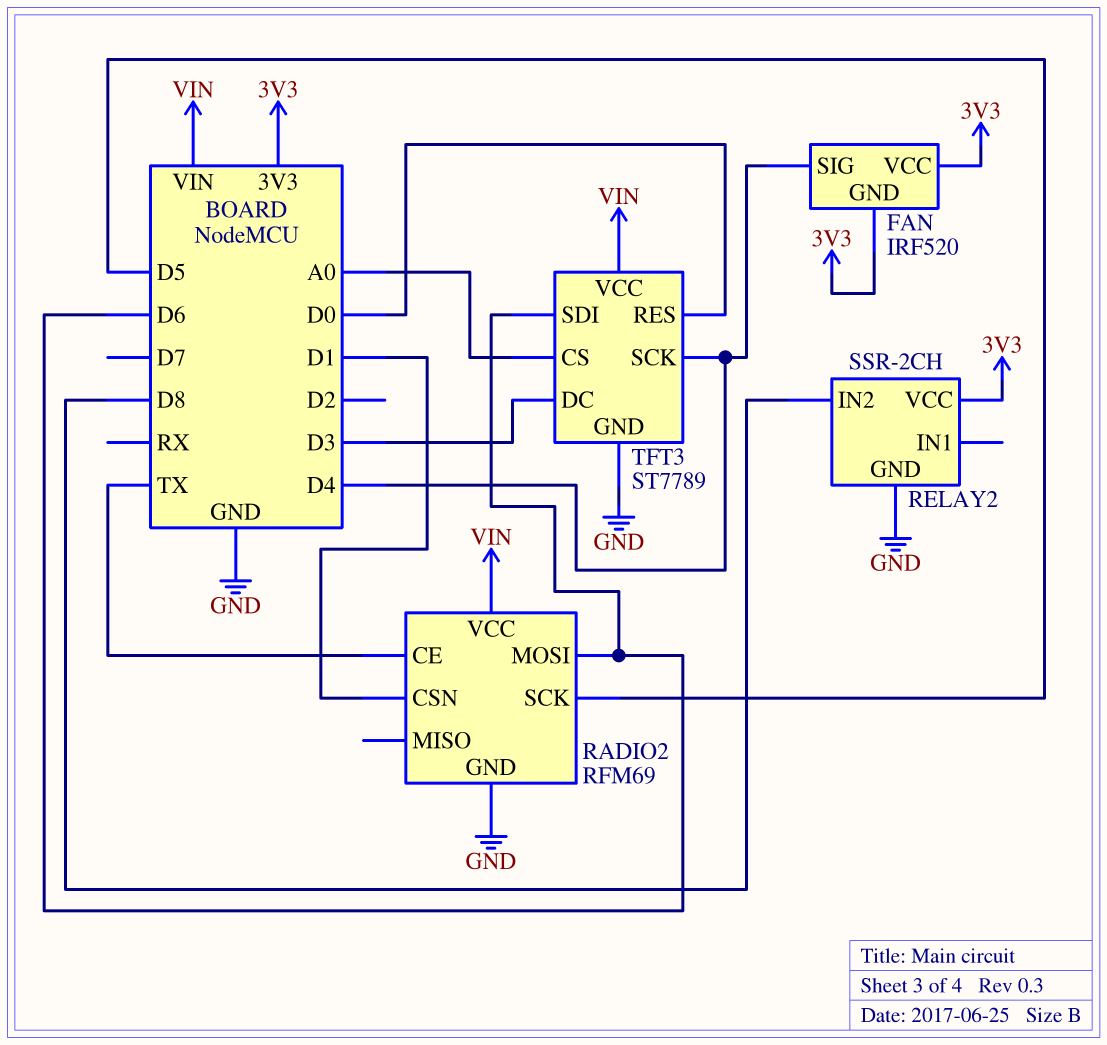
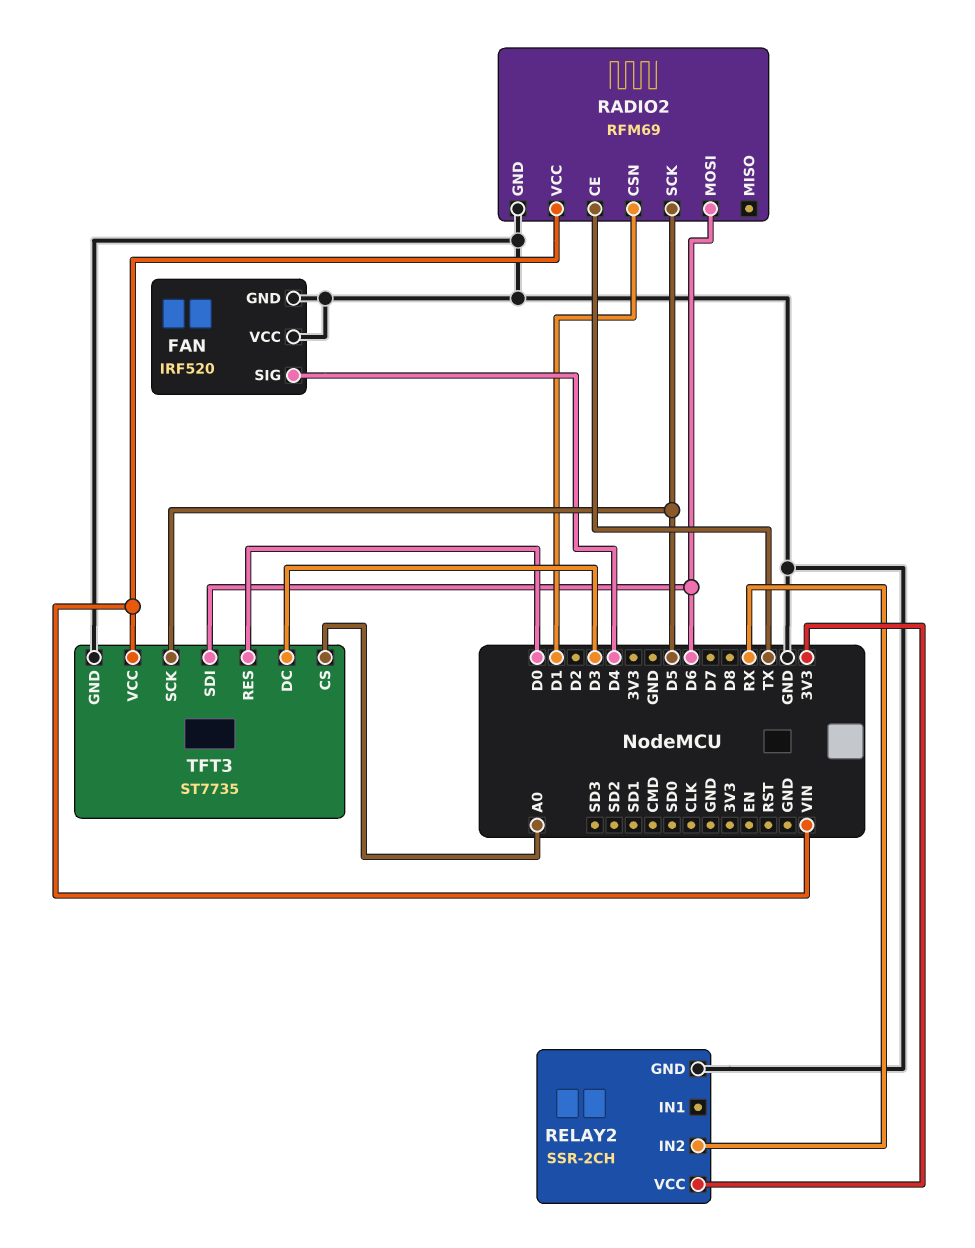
FAN pin GND: 3V3 -> GND
FAN pin VCC: 3V3 -> GND
RELAY2 pin IN2: D8 -> RX
TFT3: ST7789 -> ST7735
TFT3 pin SCK: D4 -> D5

